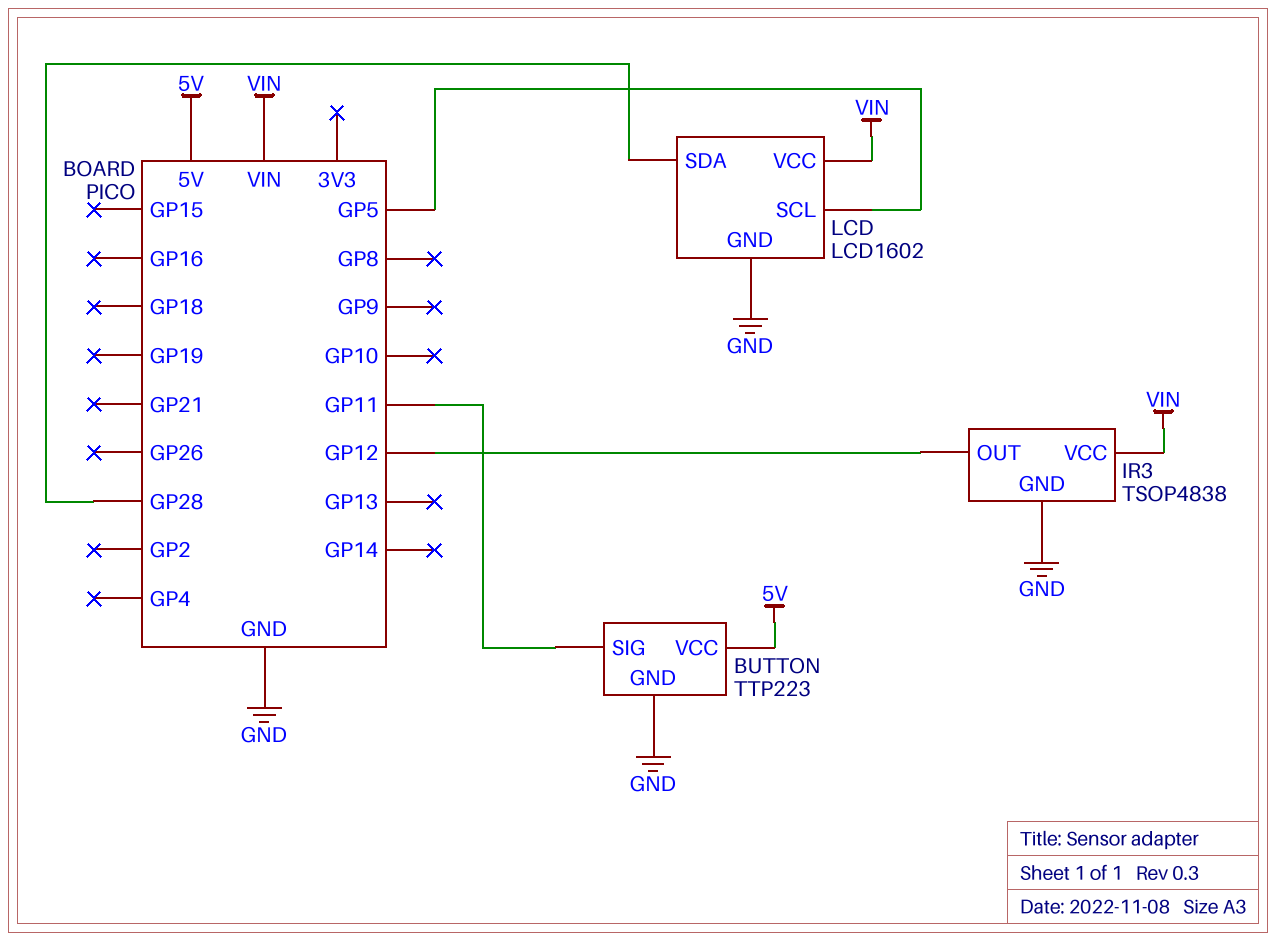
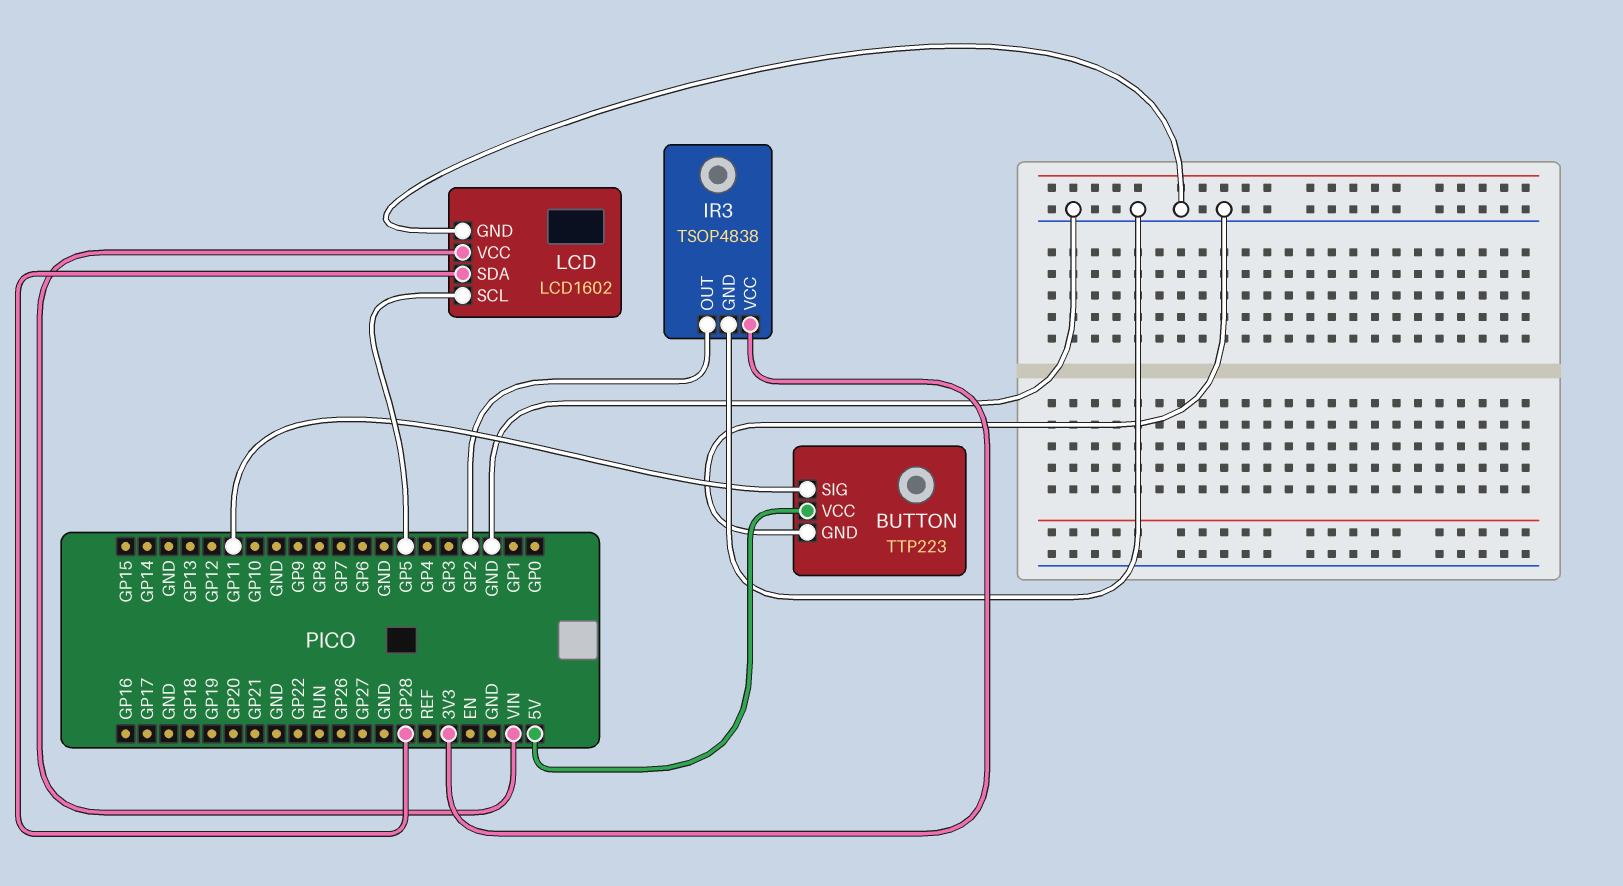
IR3 pin OUT: GP12 -> GP2
IR3 pin VCC: VIN -> 3V3

